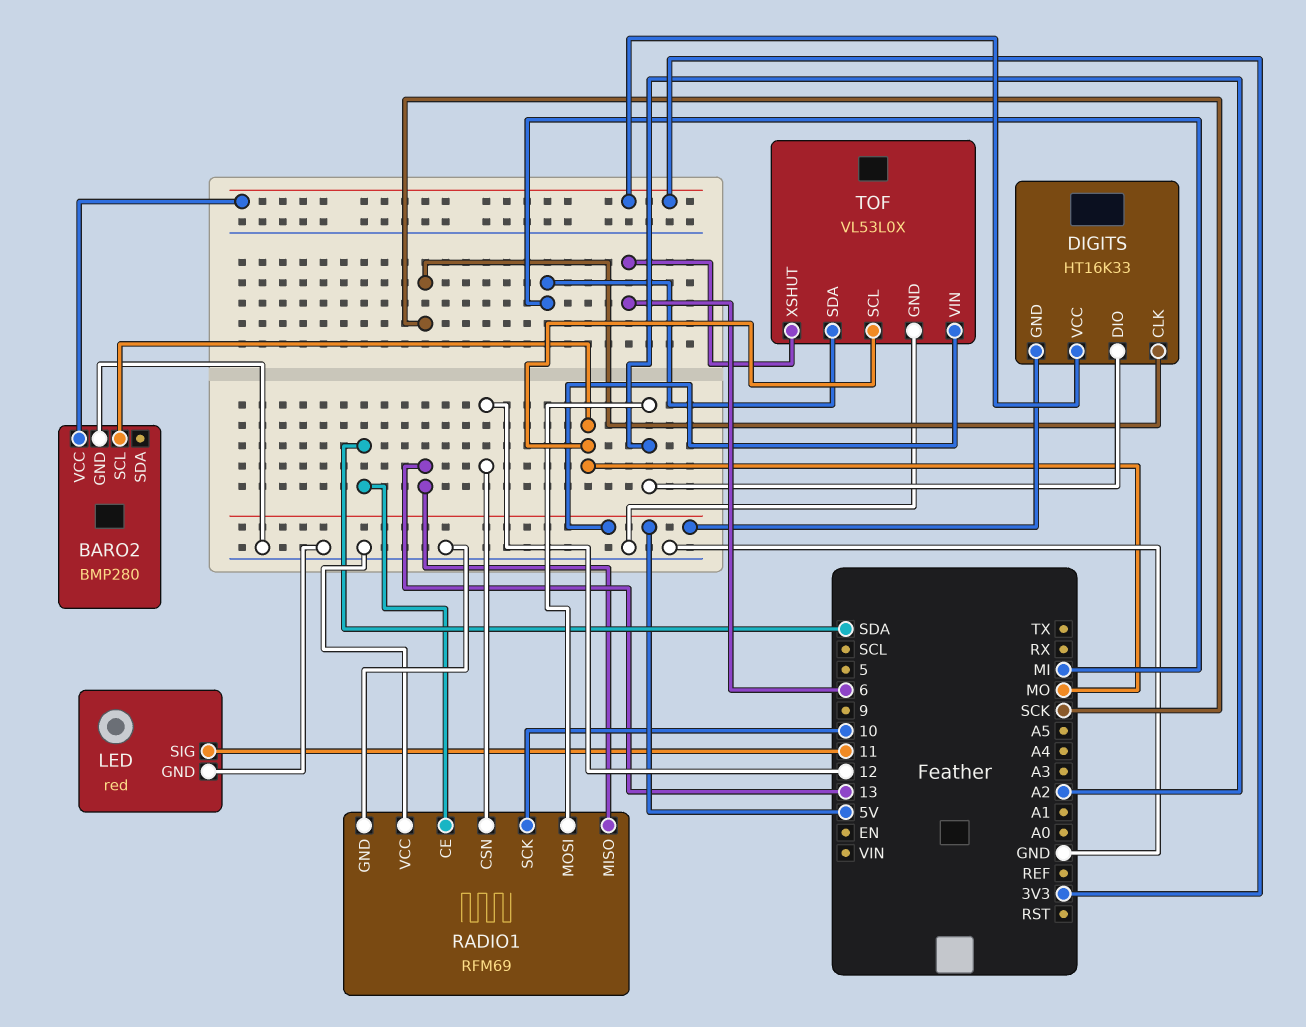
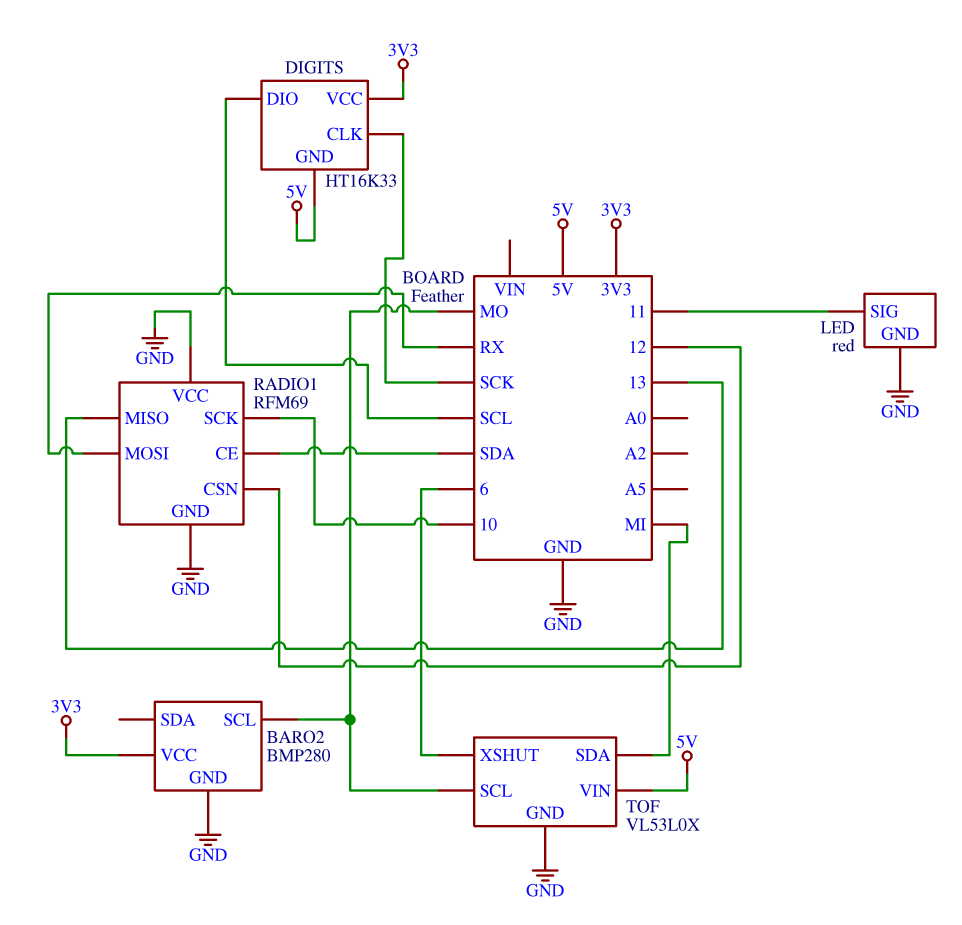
DIGITS pin DIO: A2 -> SCL
RADIO1 pin MOSI: A2 -> RX

